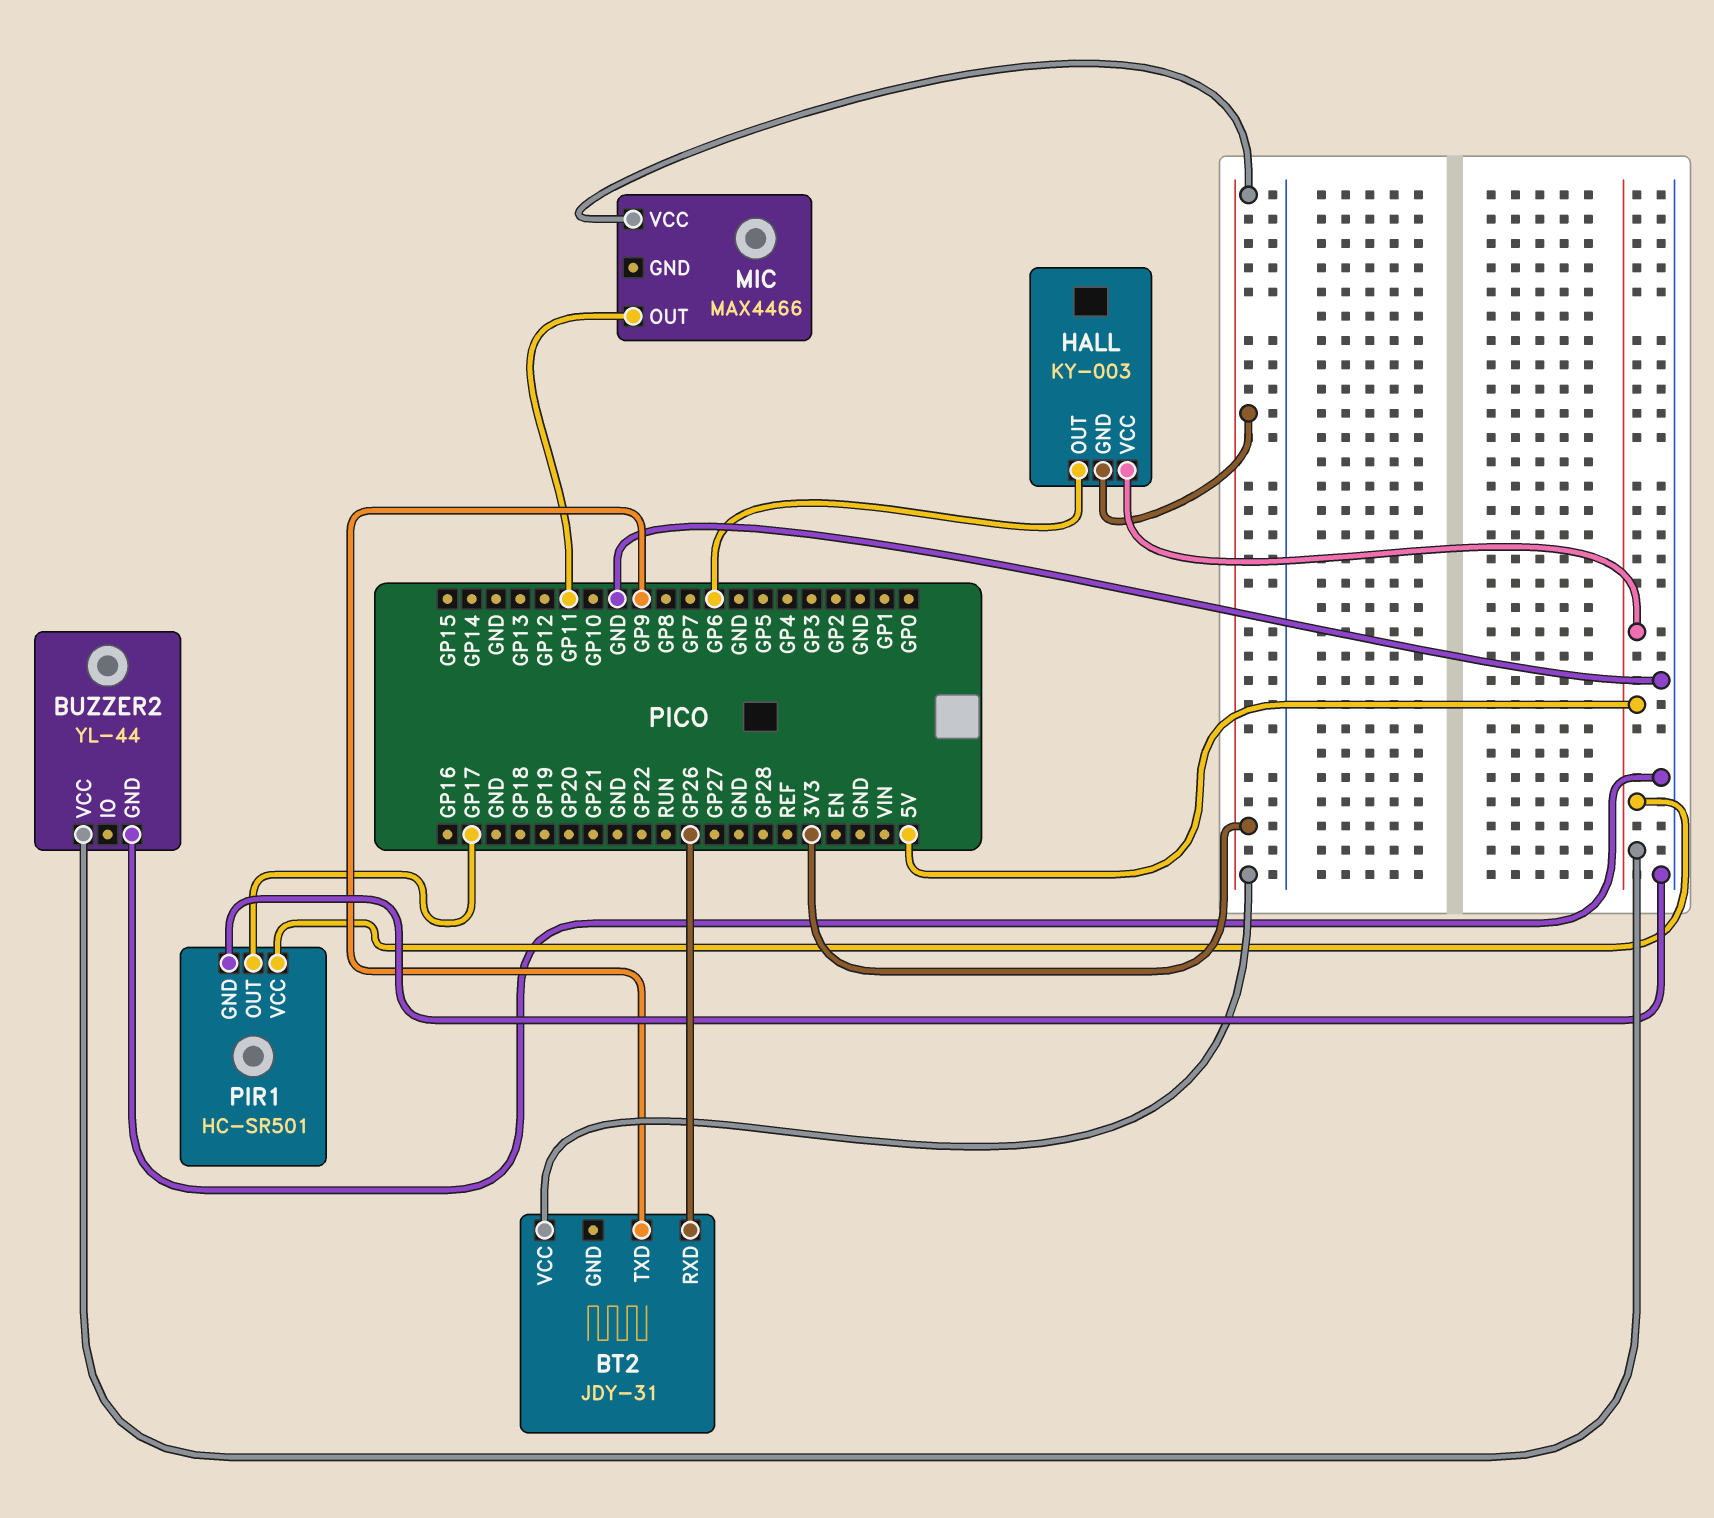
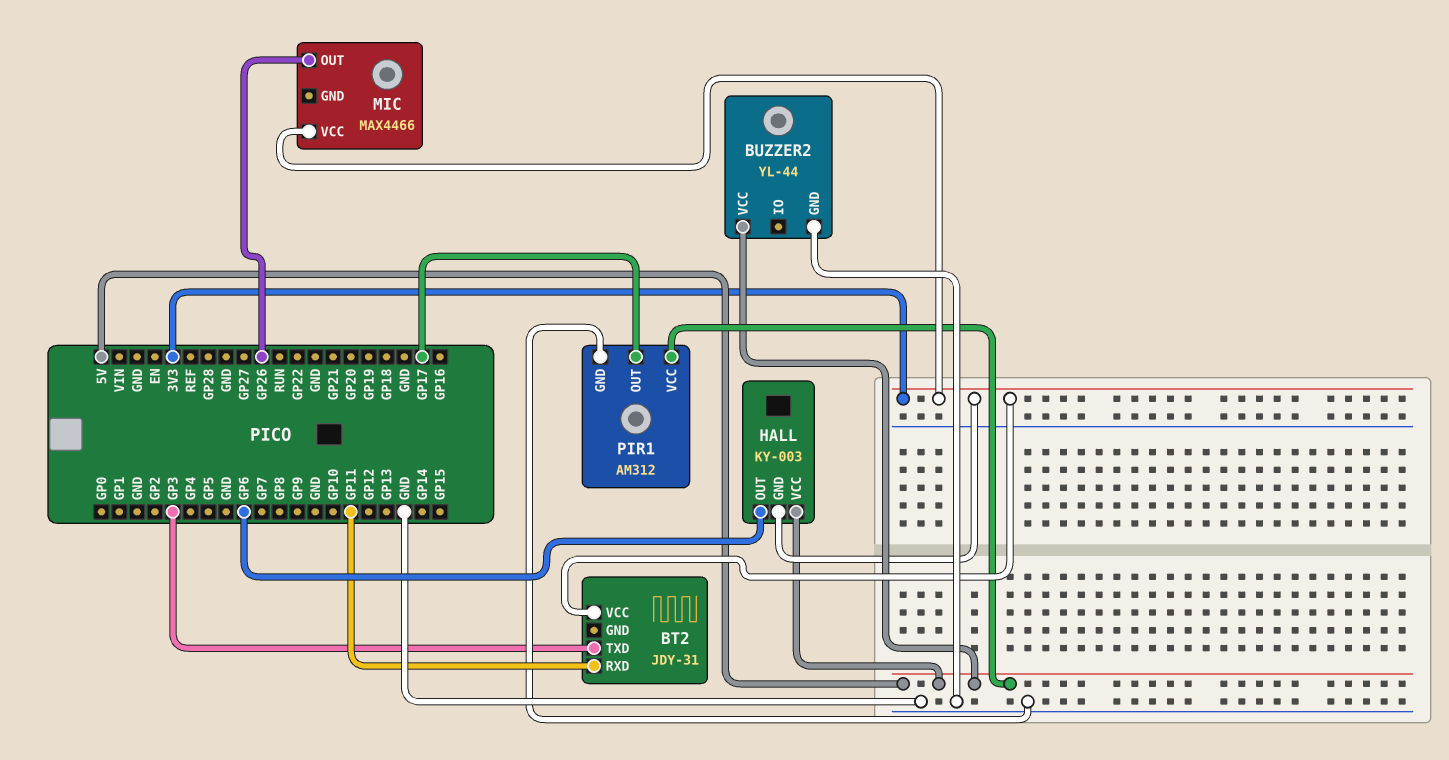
BT2 pin RXD: GP26 -> GP11
BT2 pin TXD: GP9 -> GP3
MIC pin OUT: GP11 -> GP26
PIR1: HC-SR501 -> AM312

